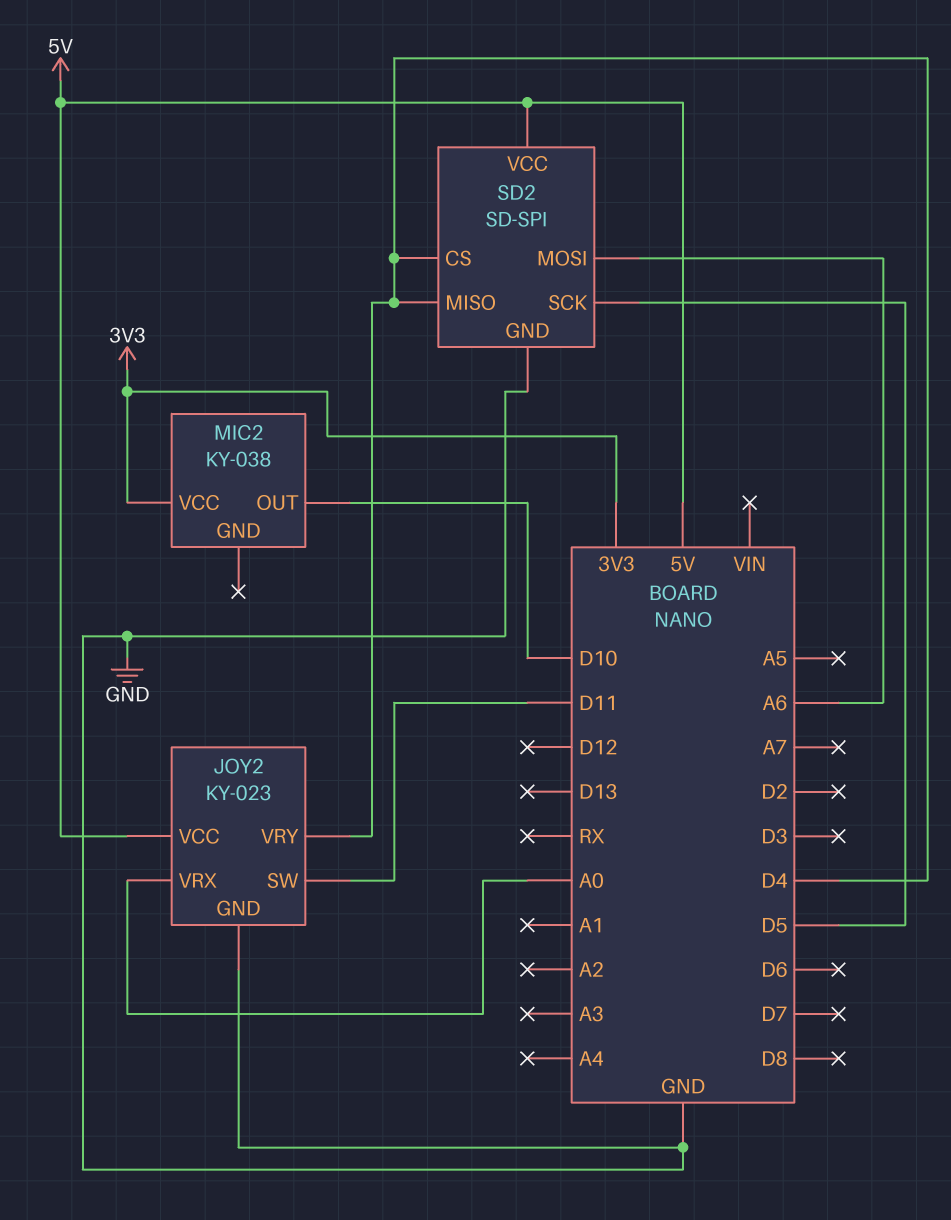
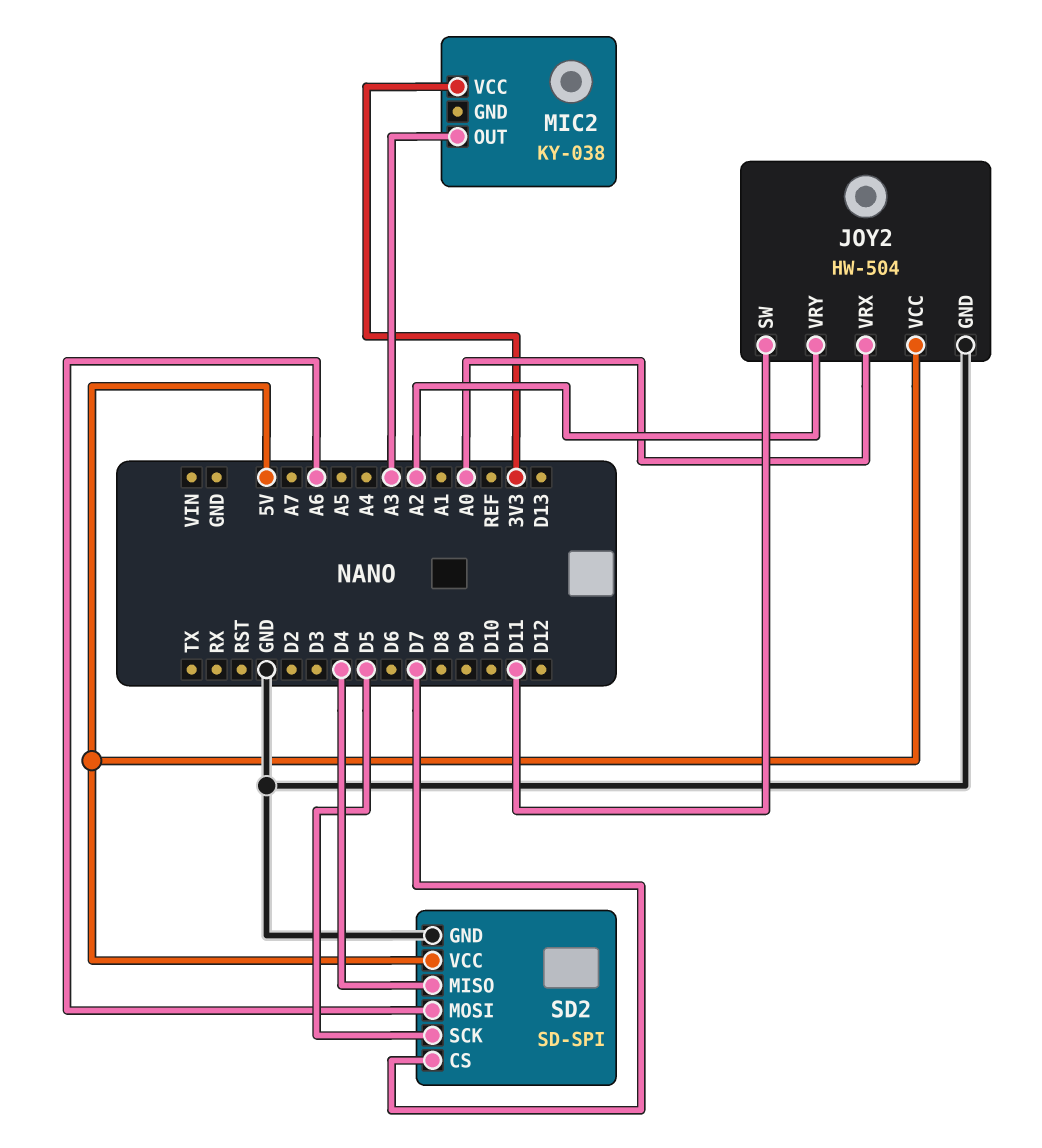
JOY2: KY-023 -> HW-504
JOY2 pin VRY: D4 -> A2
MIC2 pin OUT: D10 -> A3
SD2 pin CS: D4 -> D7

